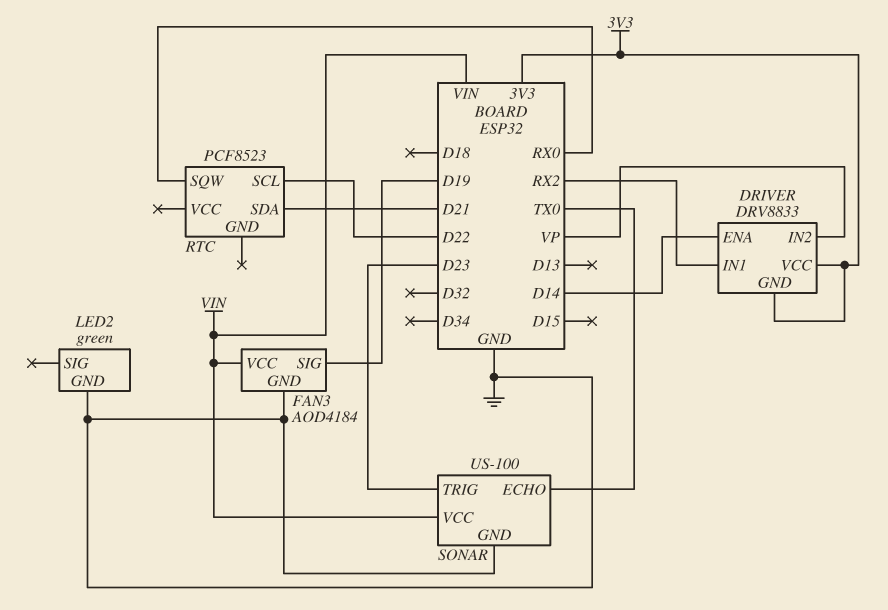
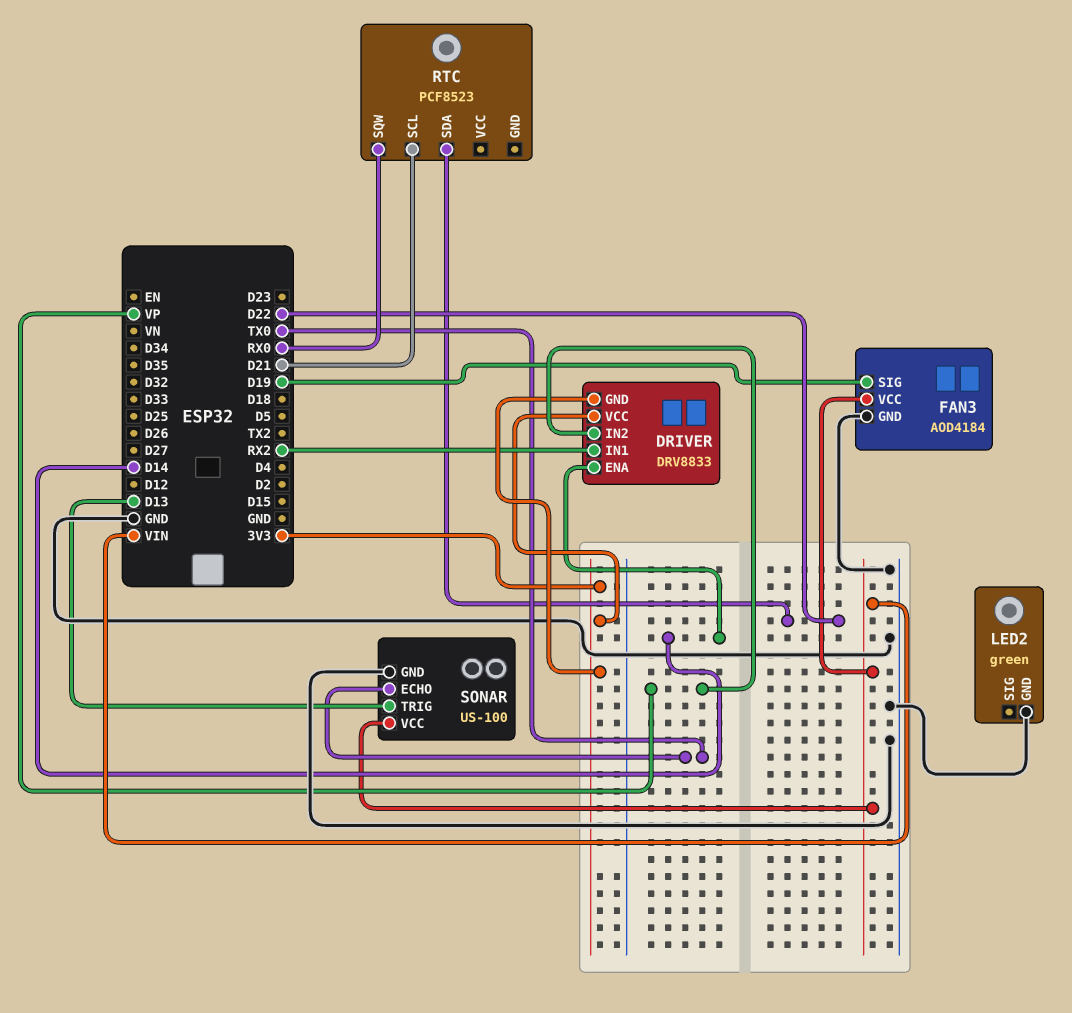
RTC pin SCL: D22 -> D21
RTC pin SDA: D21 -> D22
SONAR pin TRIG: D23 -> D13

